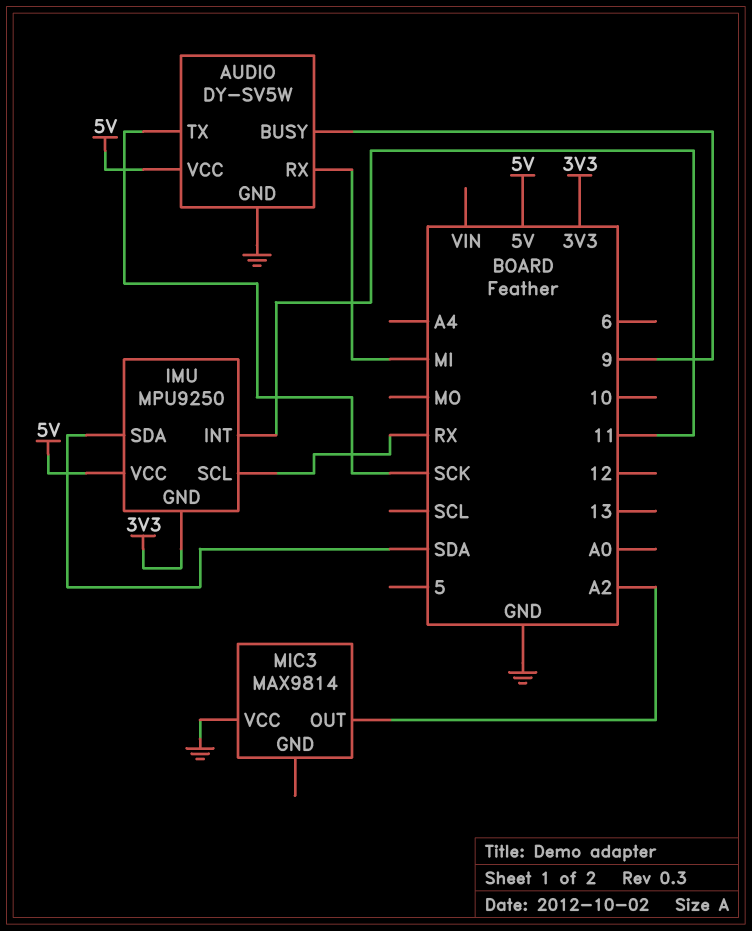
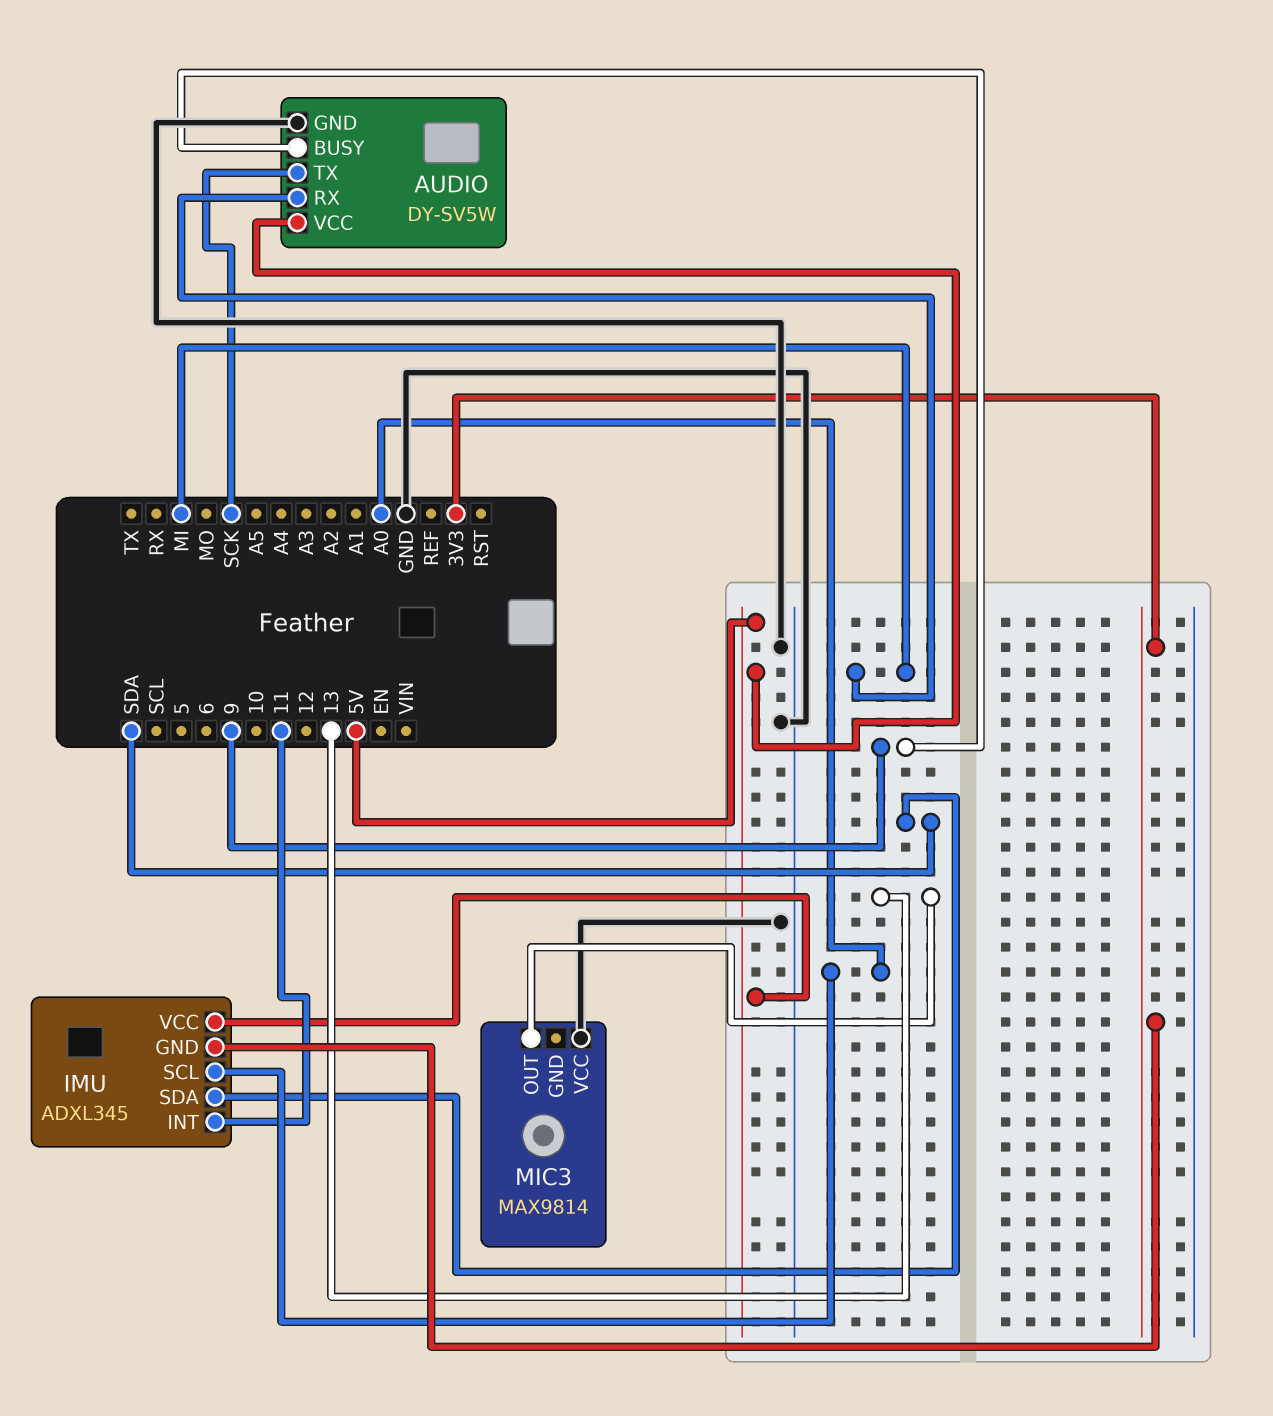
IMU: MPU9250 -> ADXL345
IMU pin SCL: RX -> A0
MIC3 pin OUT: A2 -> 13

